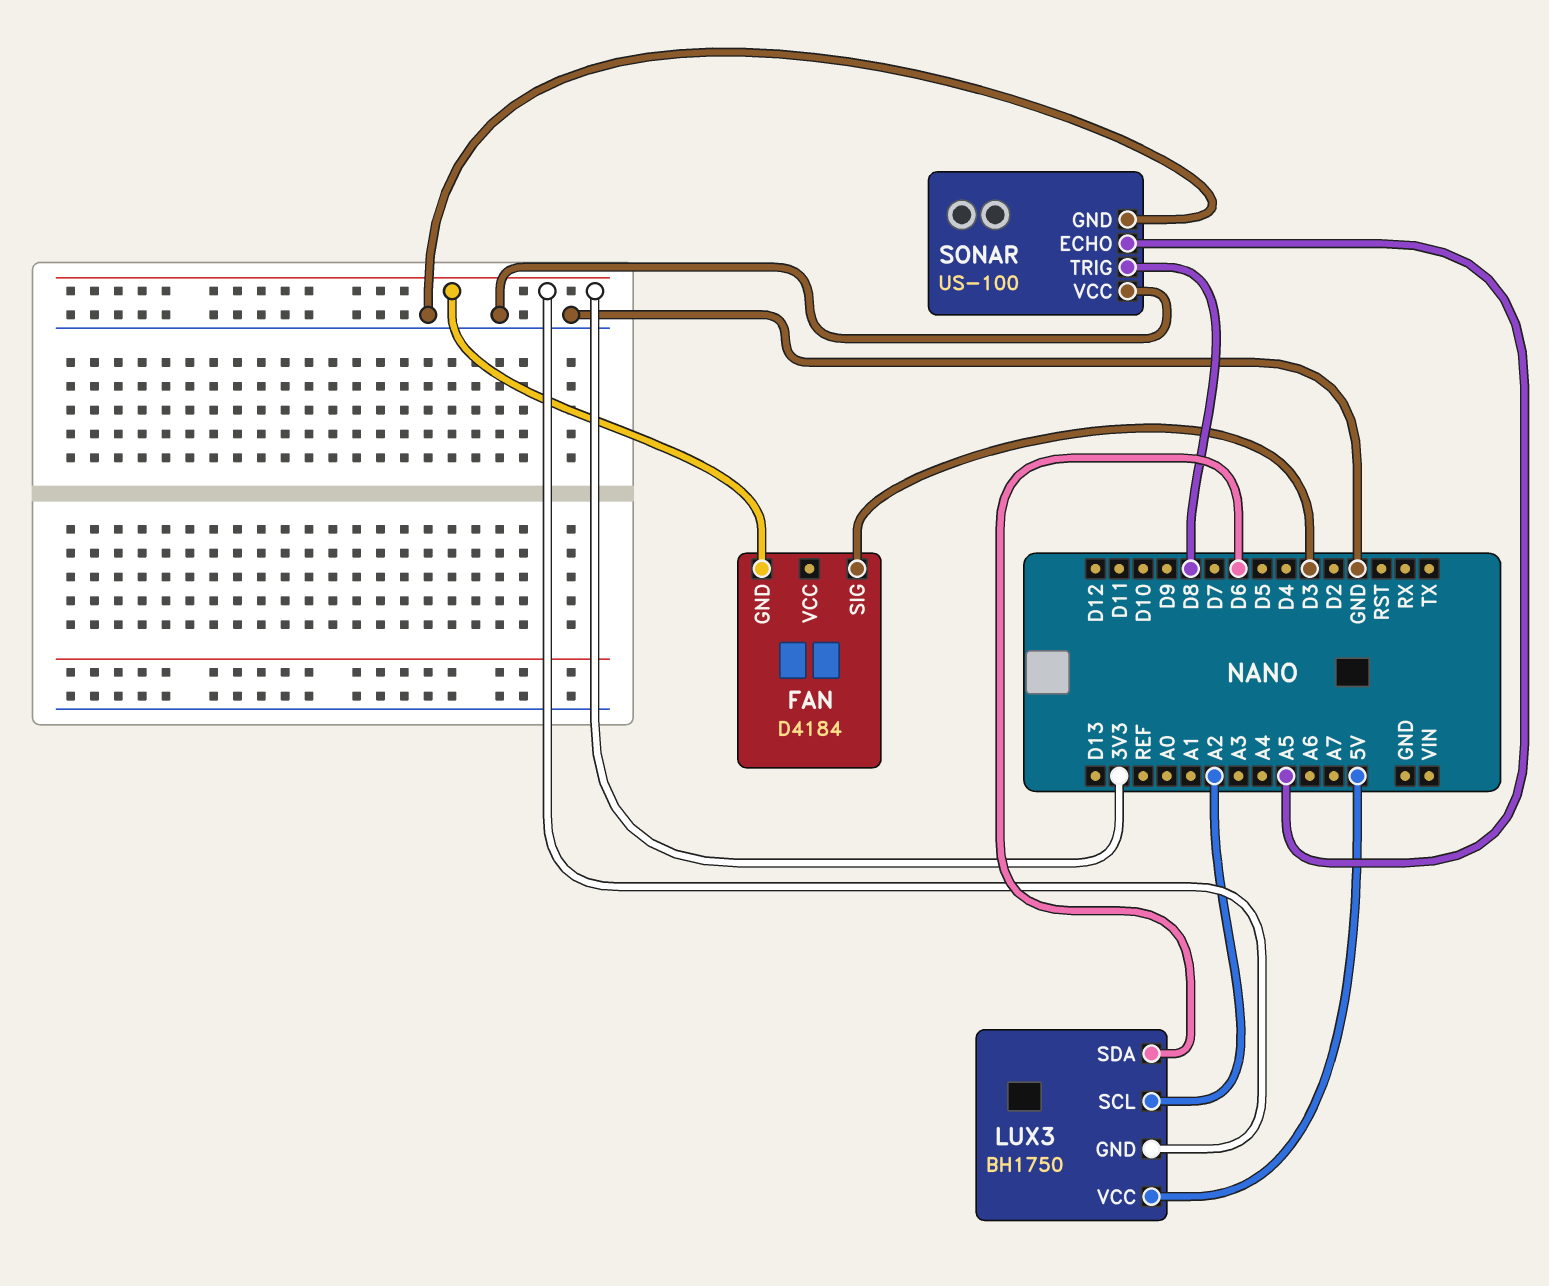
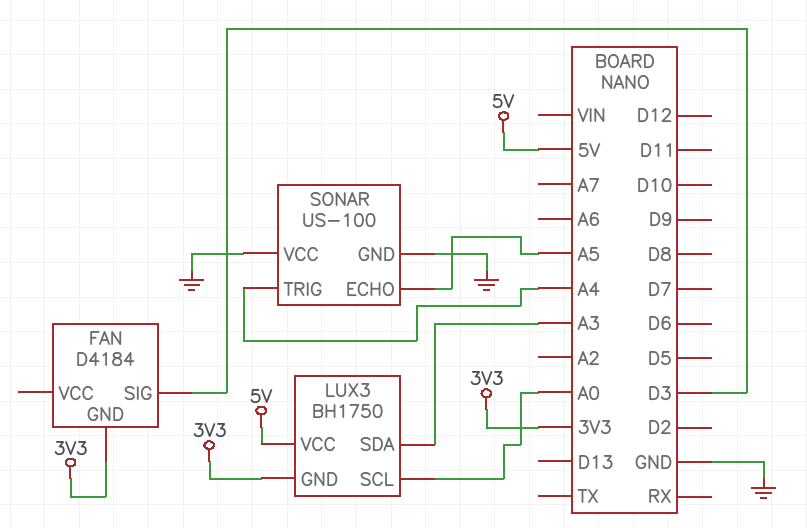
LUX3 pin SCL: A2 -> A0
LUX3 pin SDA: D6 -> A3
SONAR pin TRIG: D8 -> A4

